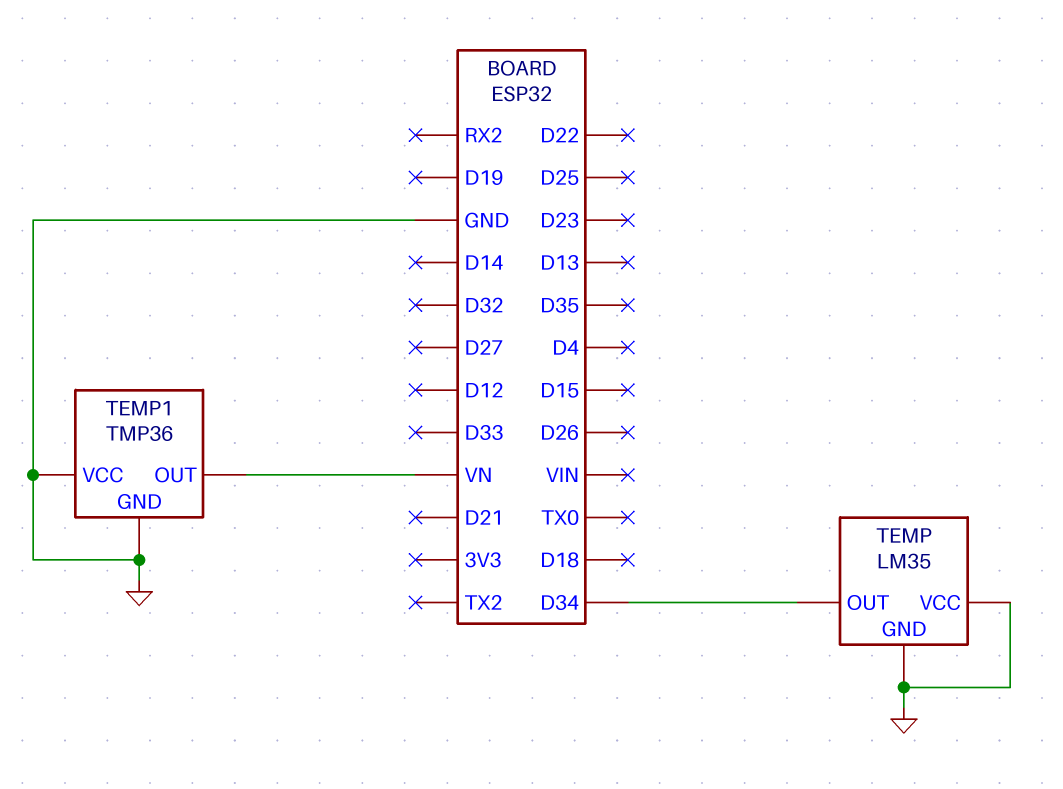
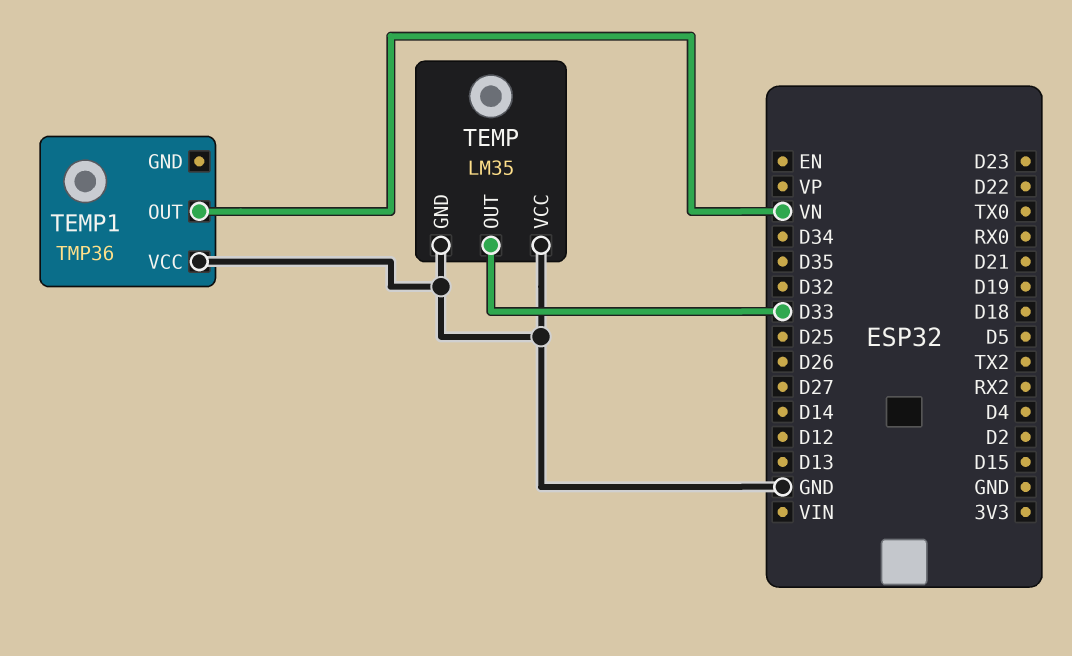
TEMP pin OUT: D34 -> D33
TEMP1 pin GND: GND -> none

